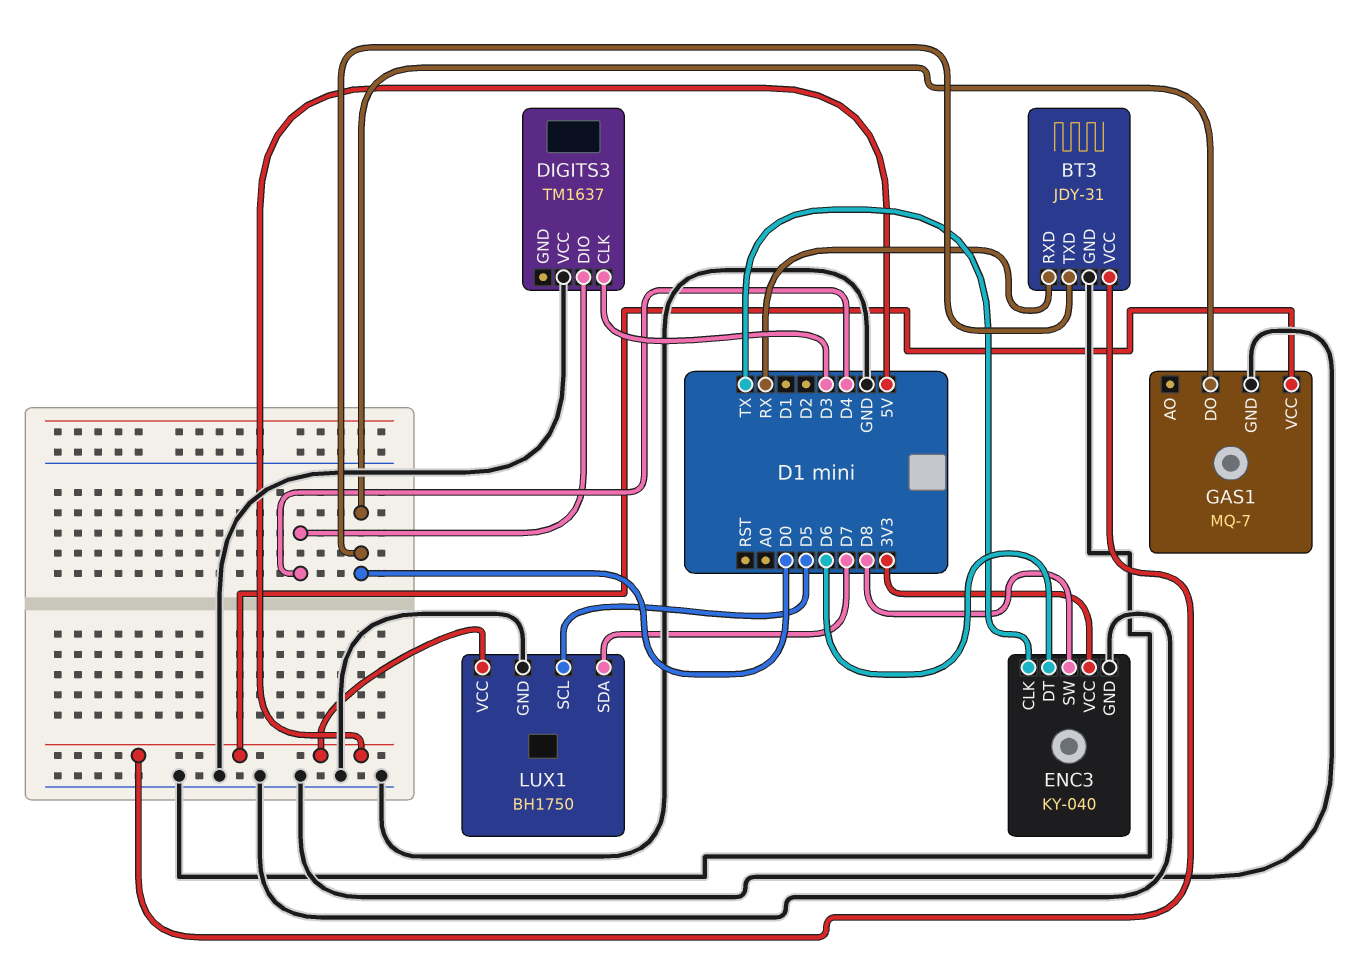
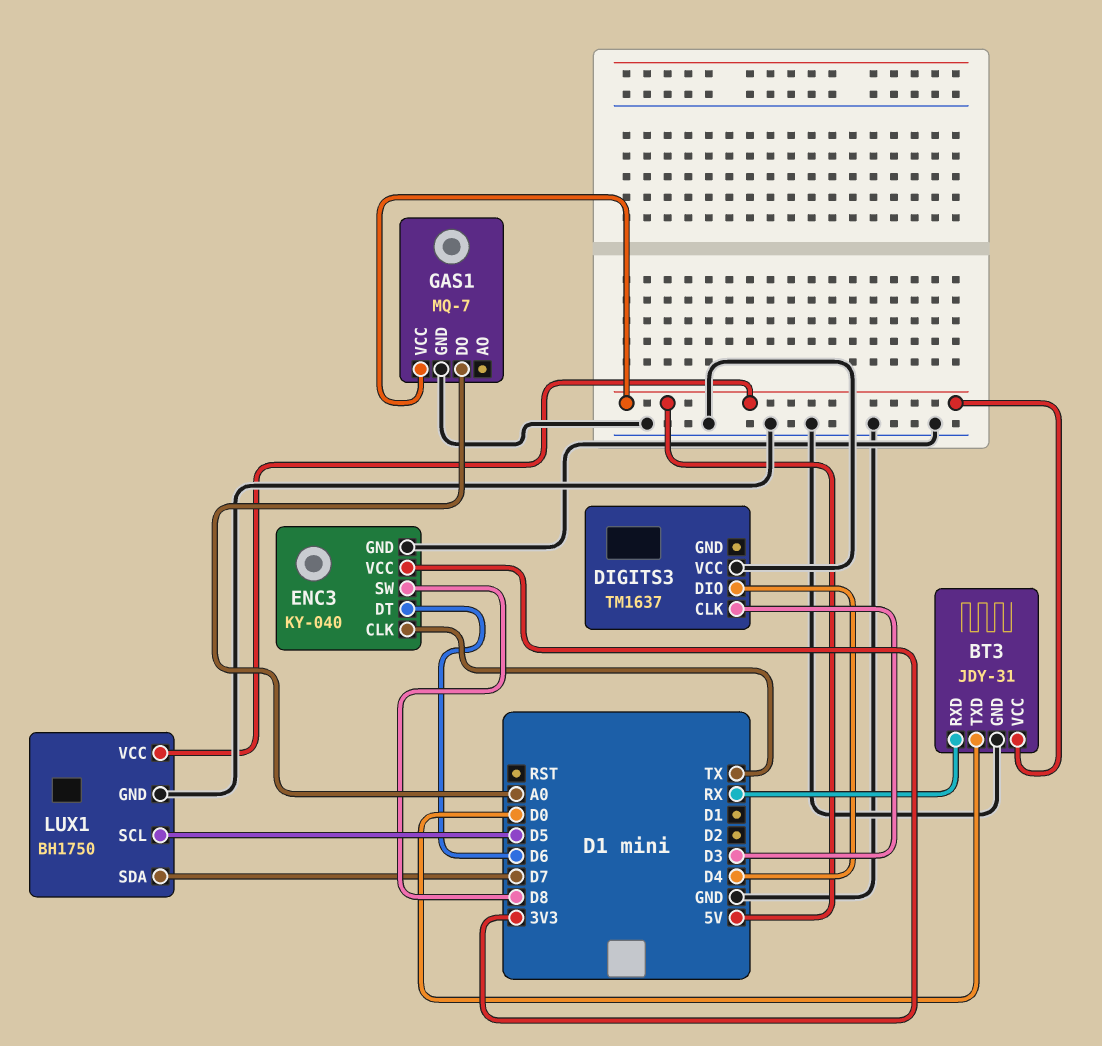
GAS1 pin DO: D0 -> A0

